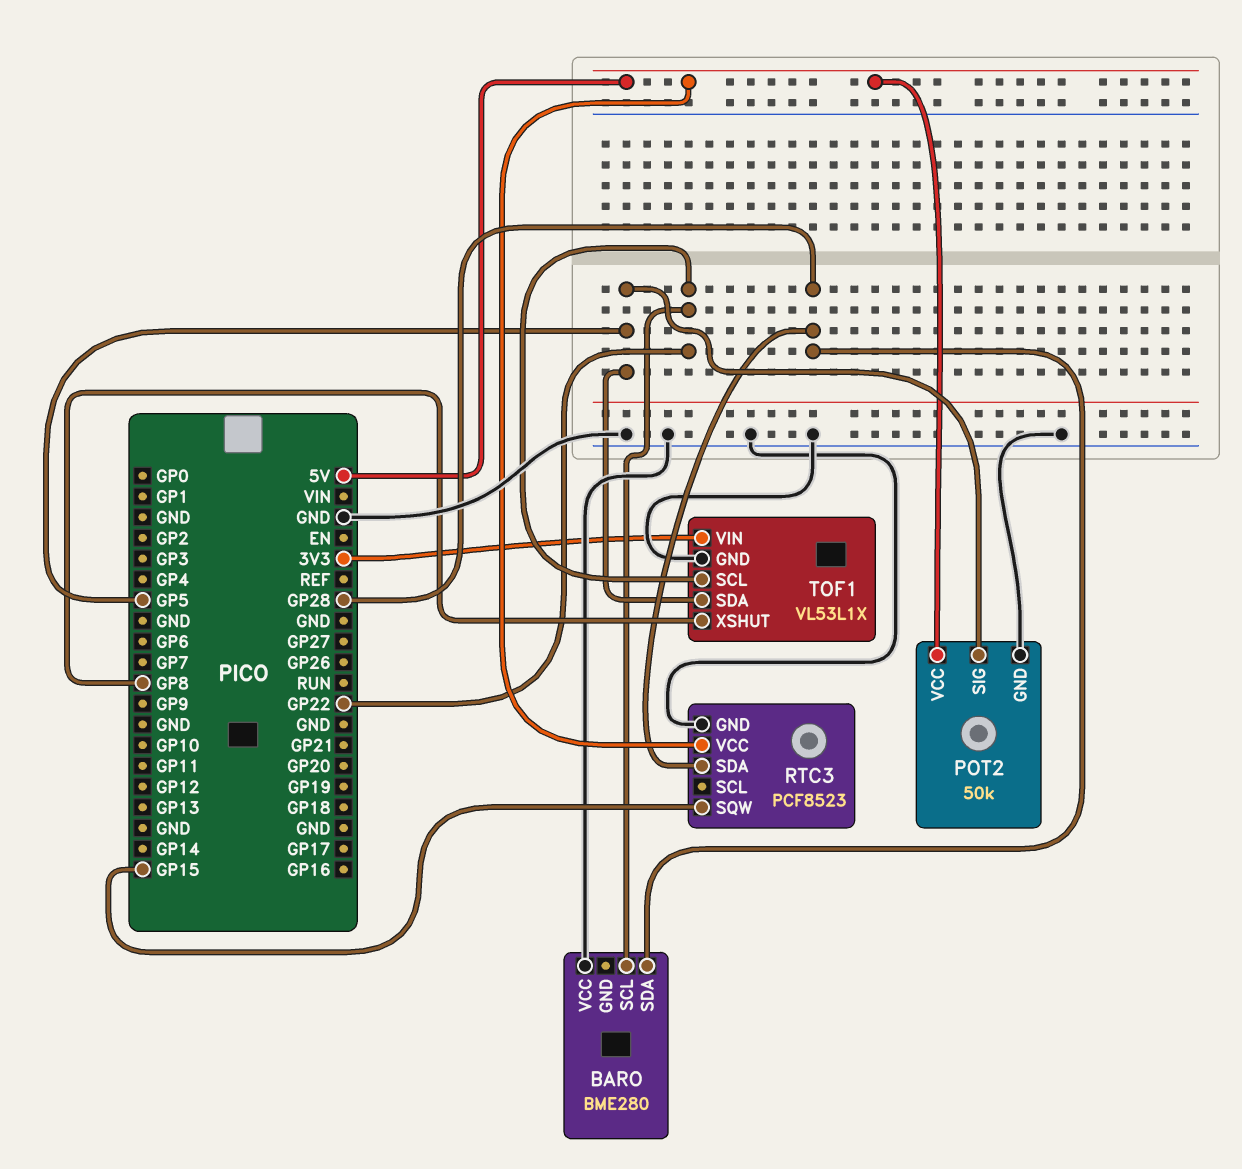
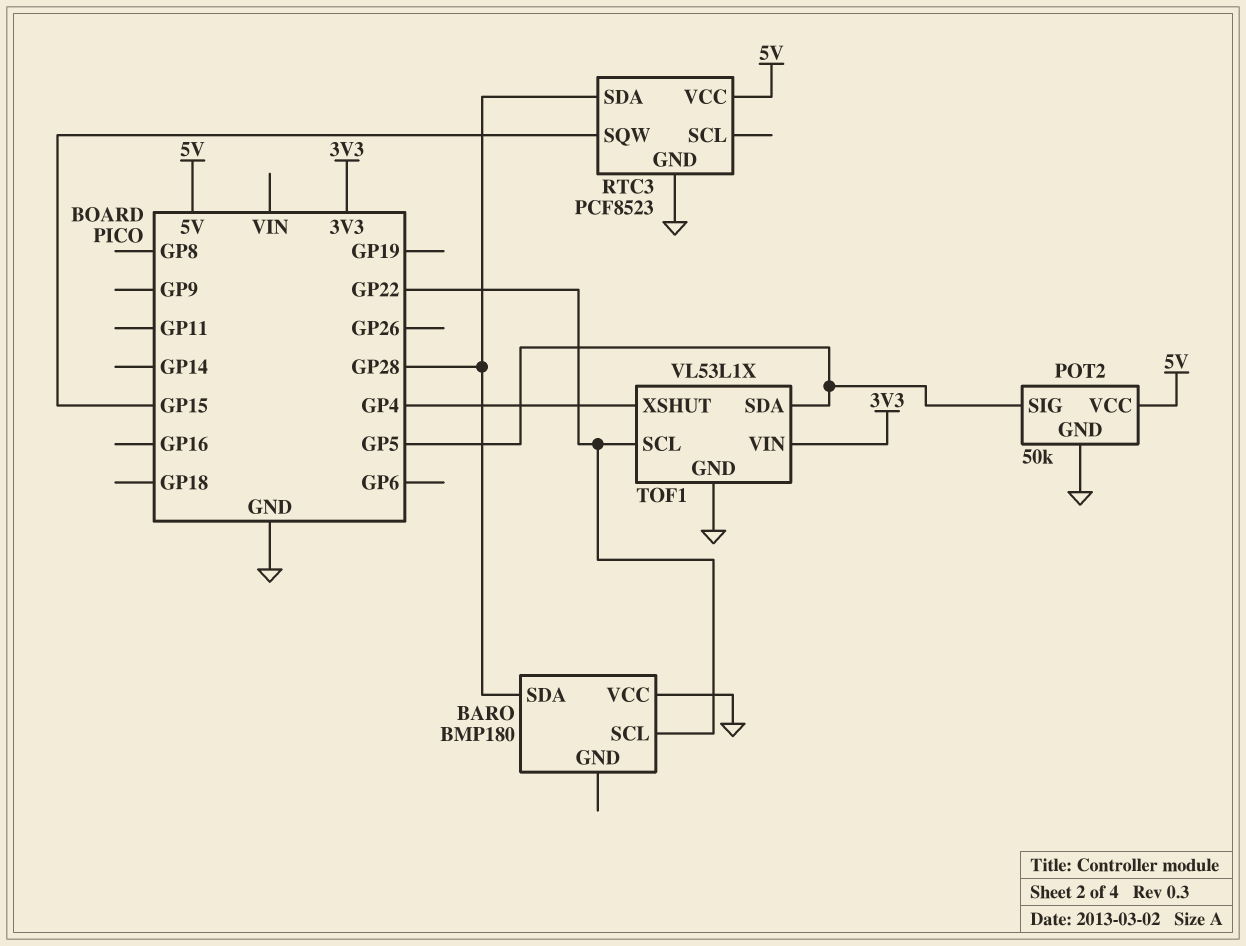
BARO: BME280 -> BMP180
TOF1 pin XSHUT: GP8 -> GP4

